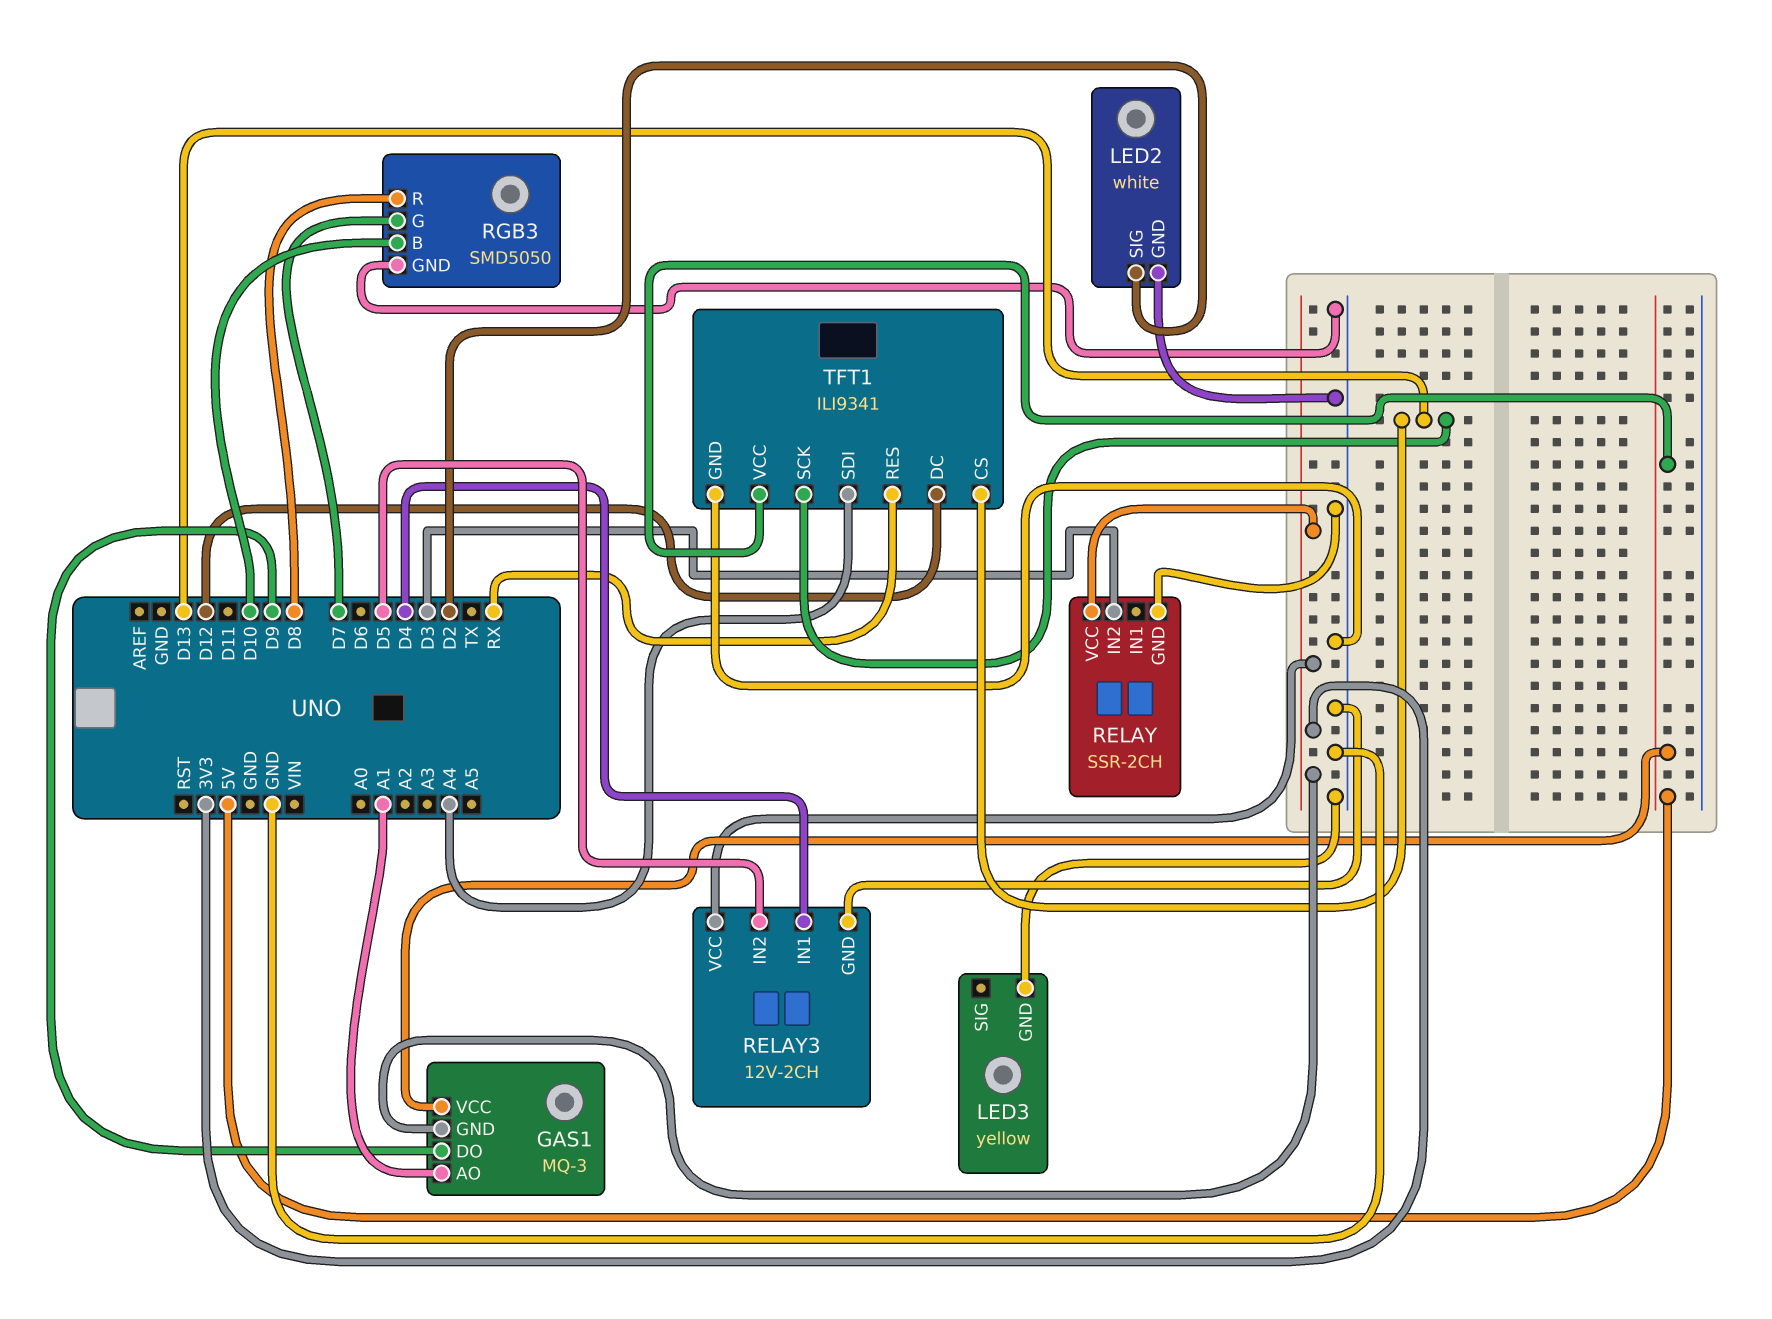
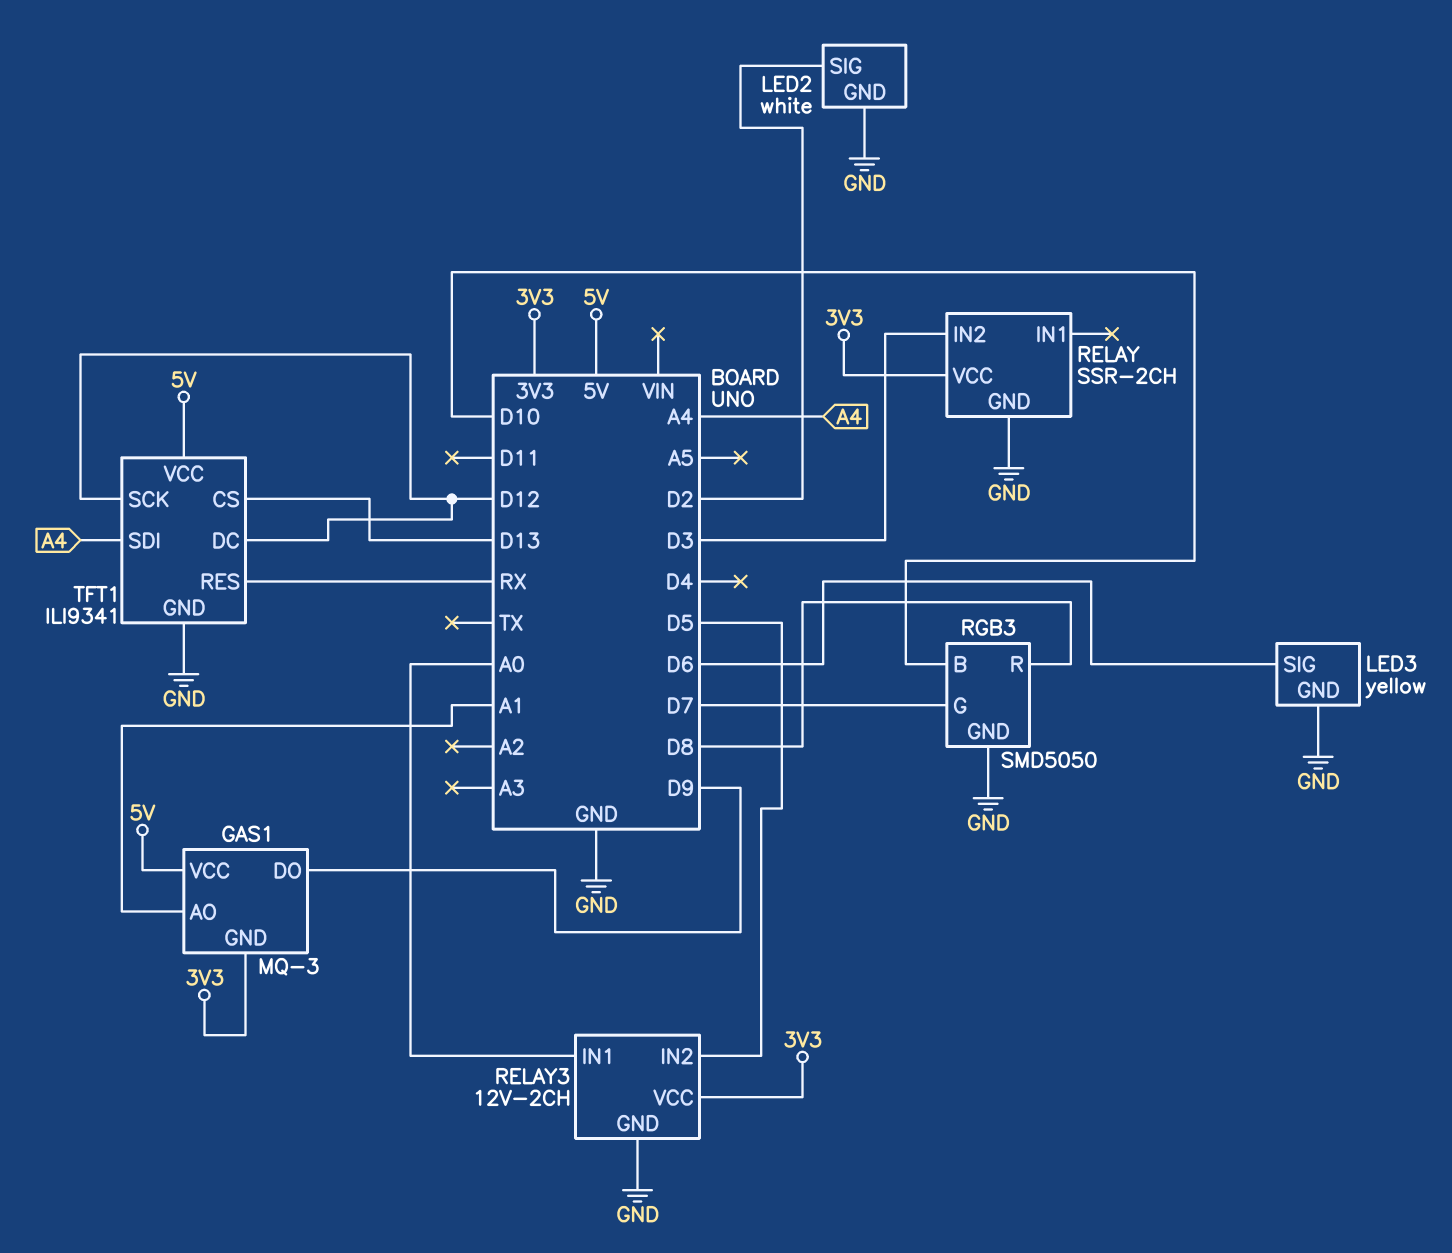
LED3 pin SIG: none -> D6
RELAY3 pin IN1: D4 -> A0
TFT1 pin SCK: D13 -> D12

